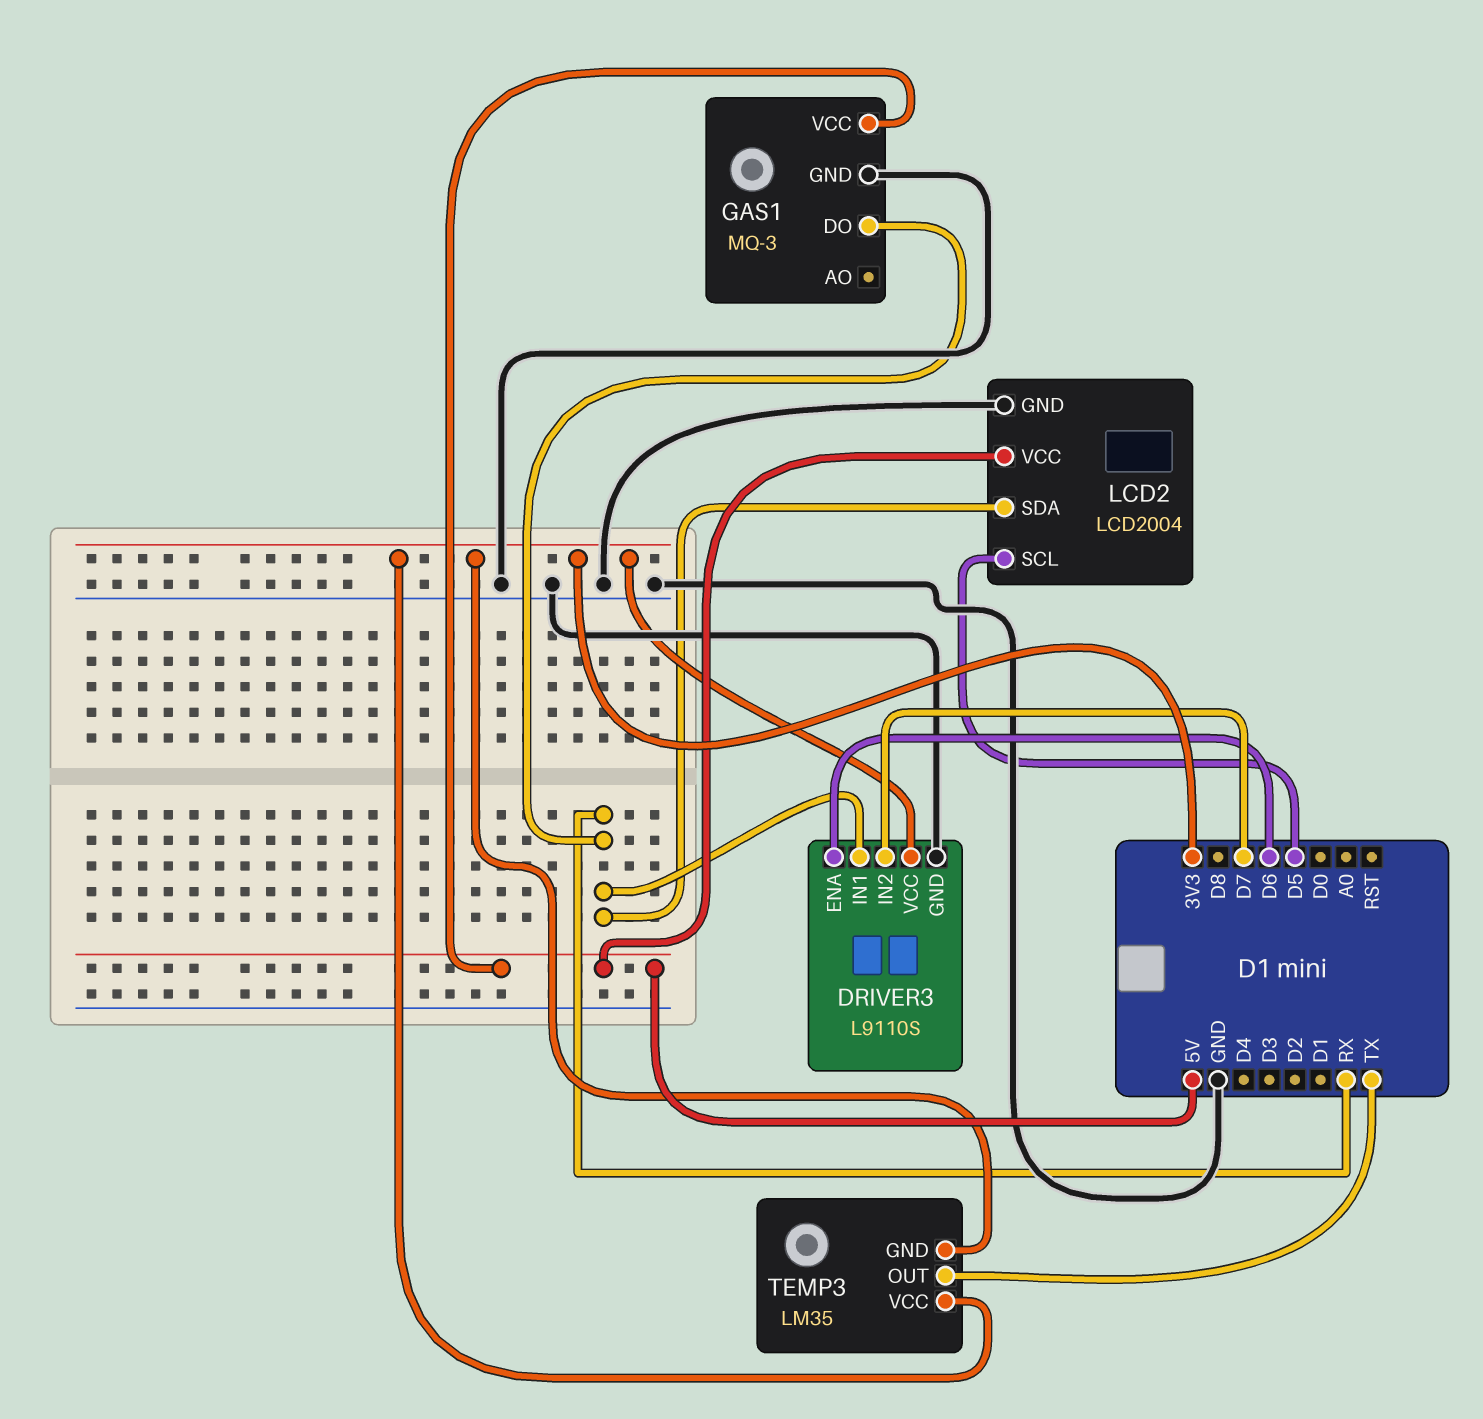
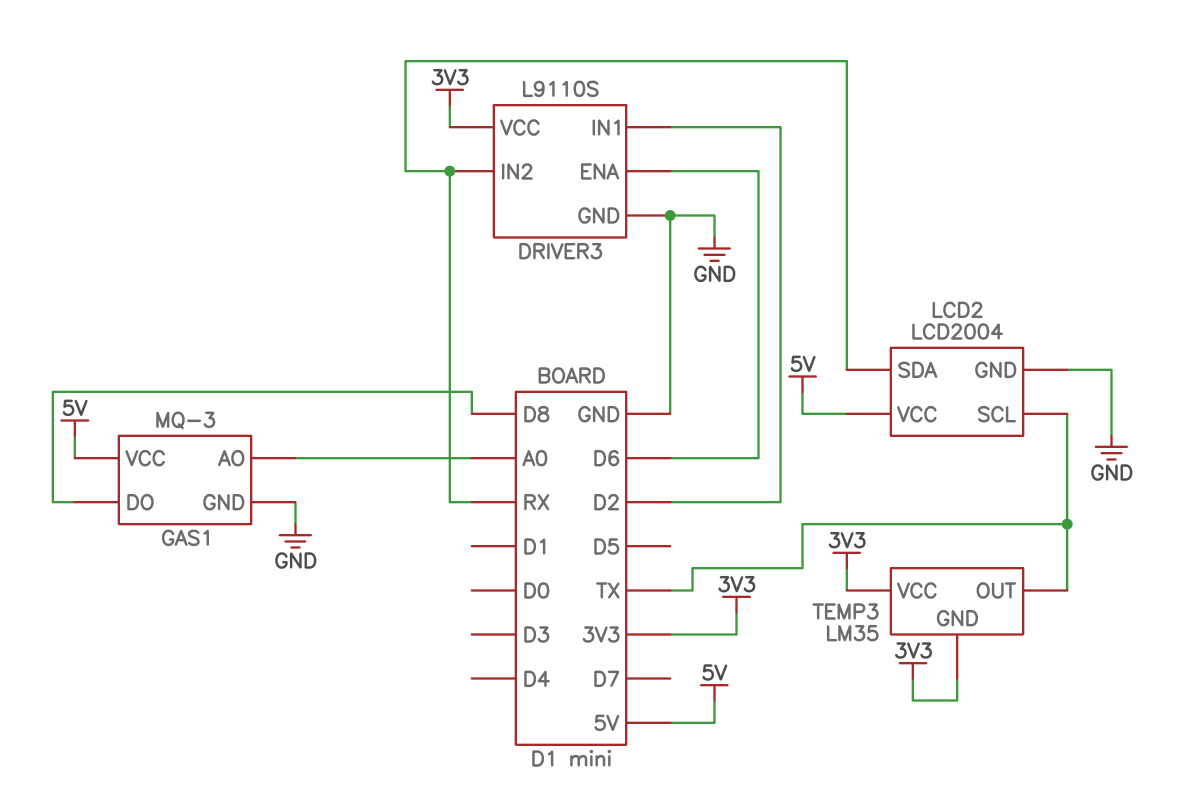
DRIVER3 pin IN1: RX -> D2
DRIVER3 pin IN2: D7 -> RX
GAS1 pin AO: none -> A0
GAS1 pin DO: RX -> D8
LCD2 pin SCL: D5 -> TX

